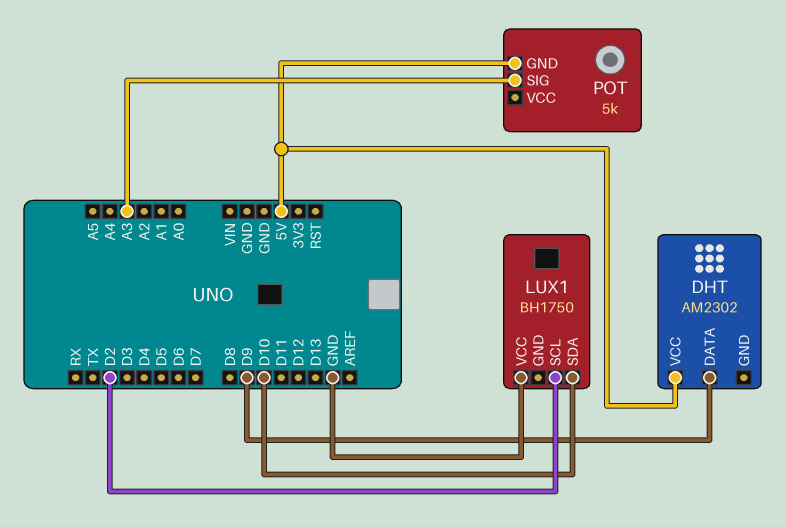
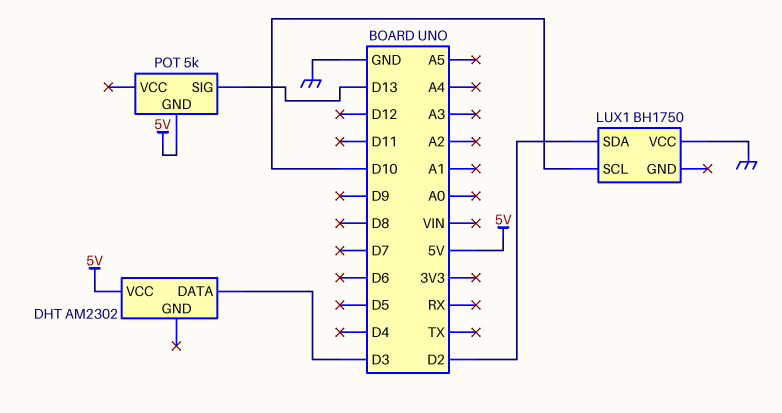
DHT pin DATA: D9 -> D3
LUX1 pin SCL: D2 -> D10
LUX1 pin SDA: D10 -> D2
POT pin SIG: A3 -> D13

